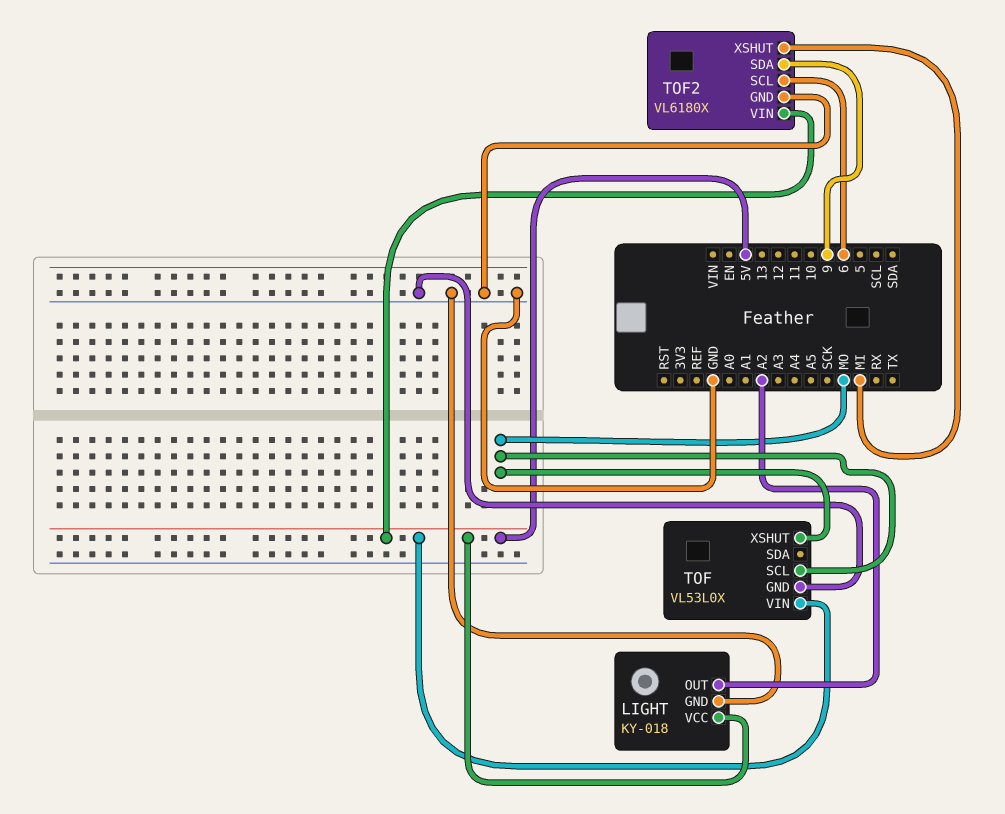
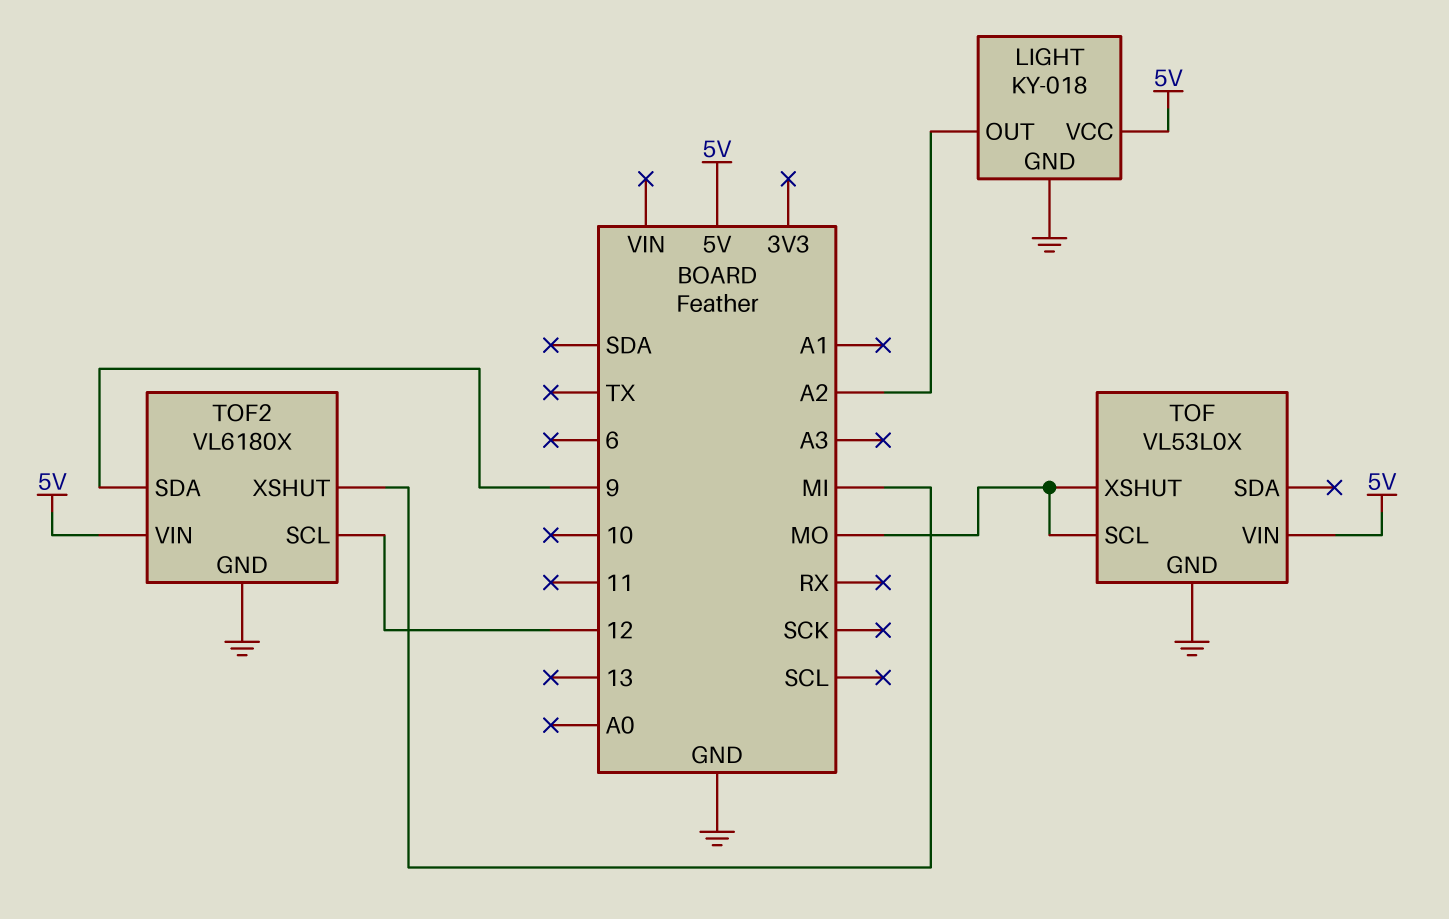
TOF2 pin SCL: 6 -> 12

